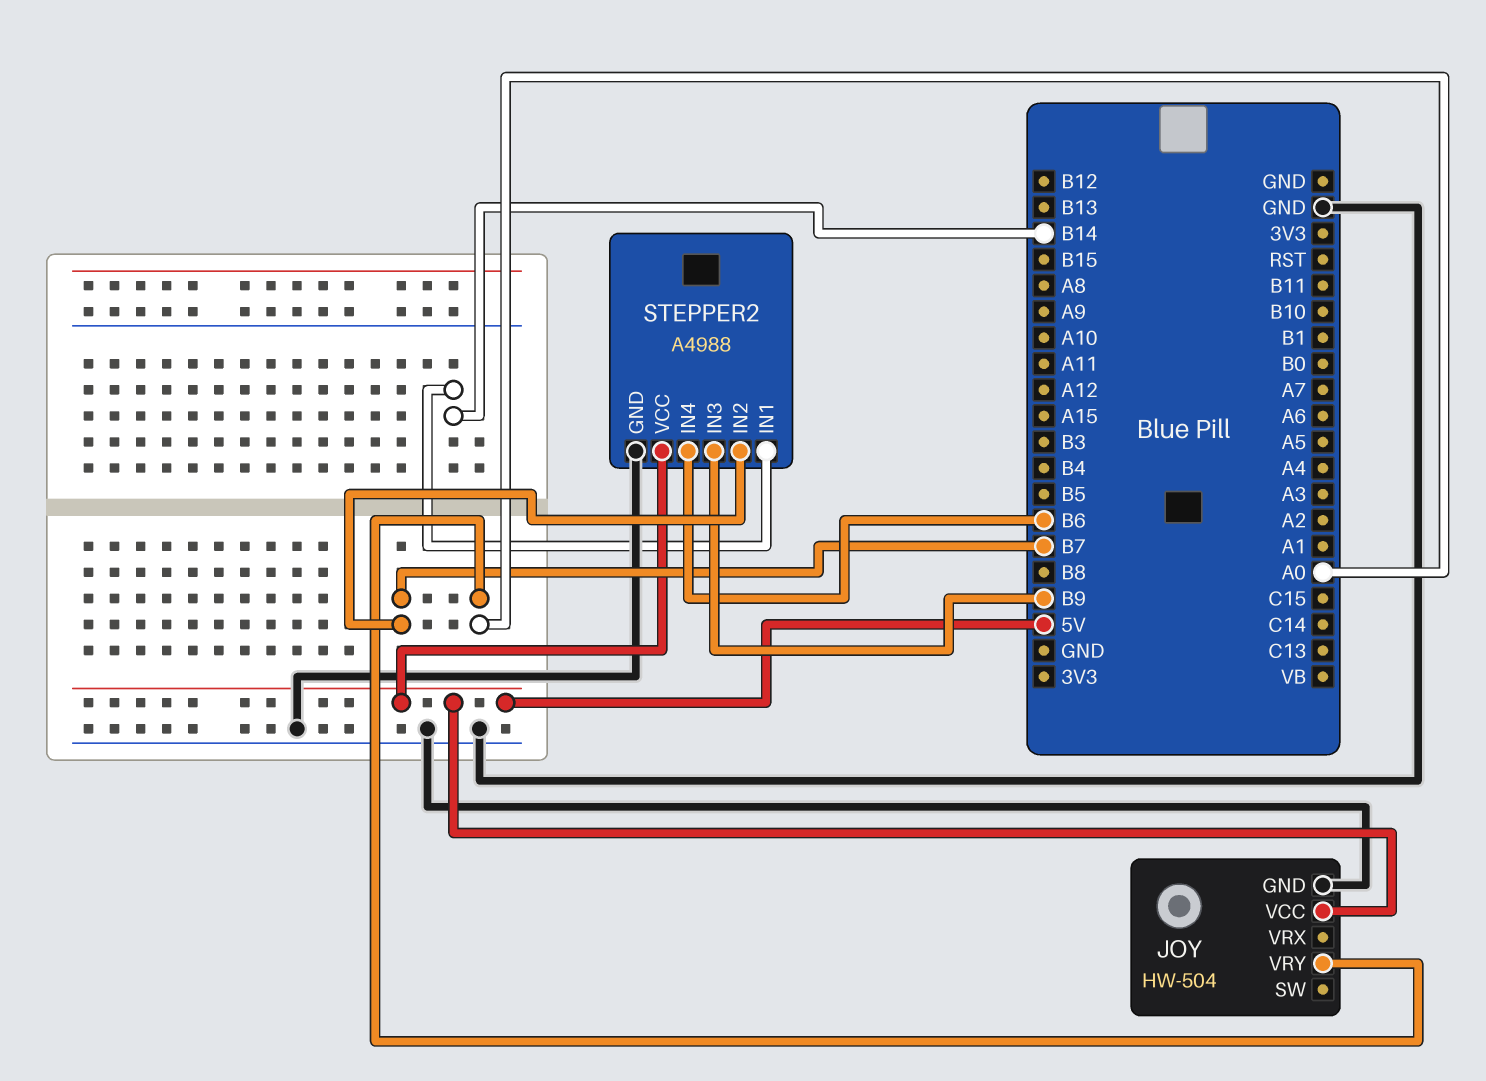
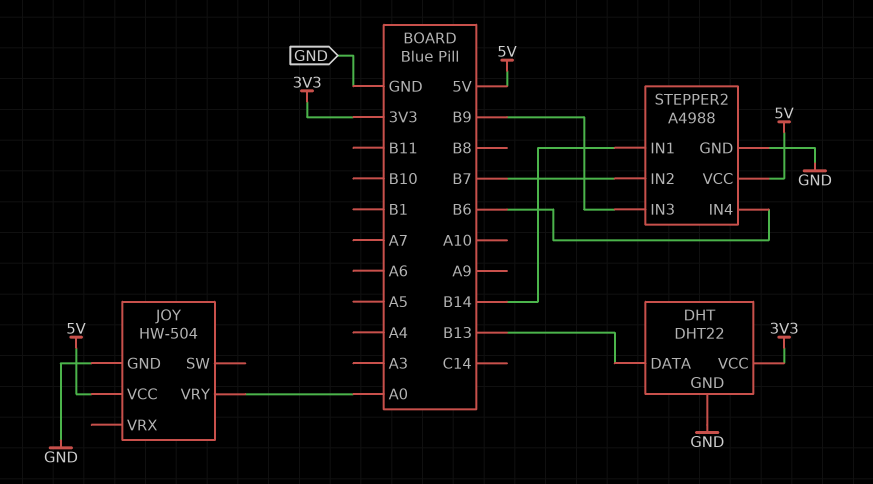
DHT: none -> DHT22
DHT pin DATA: none -> B13
DHT pin GND: none -> GND
DHT pin VCC: none -> 3V3

